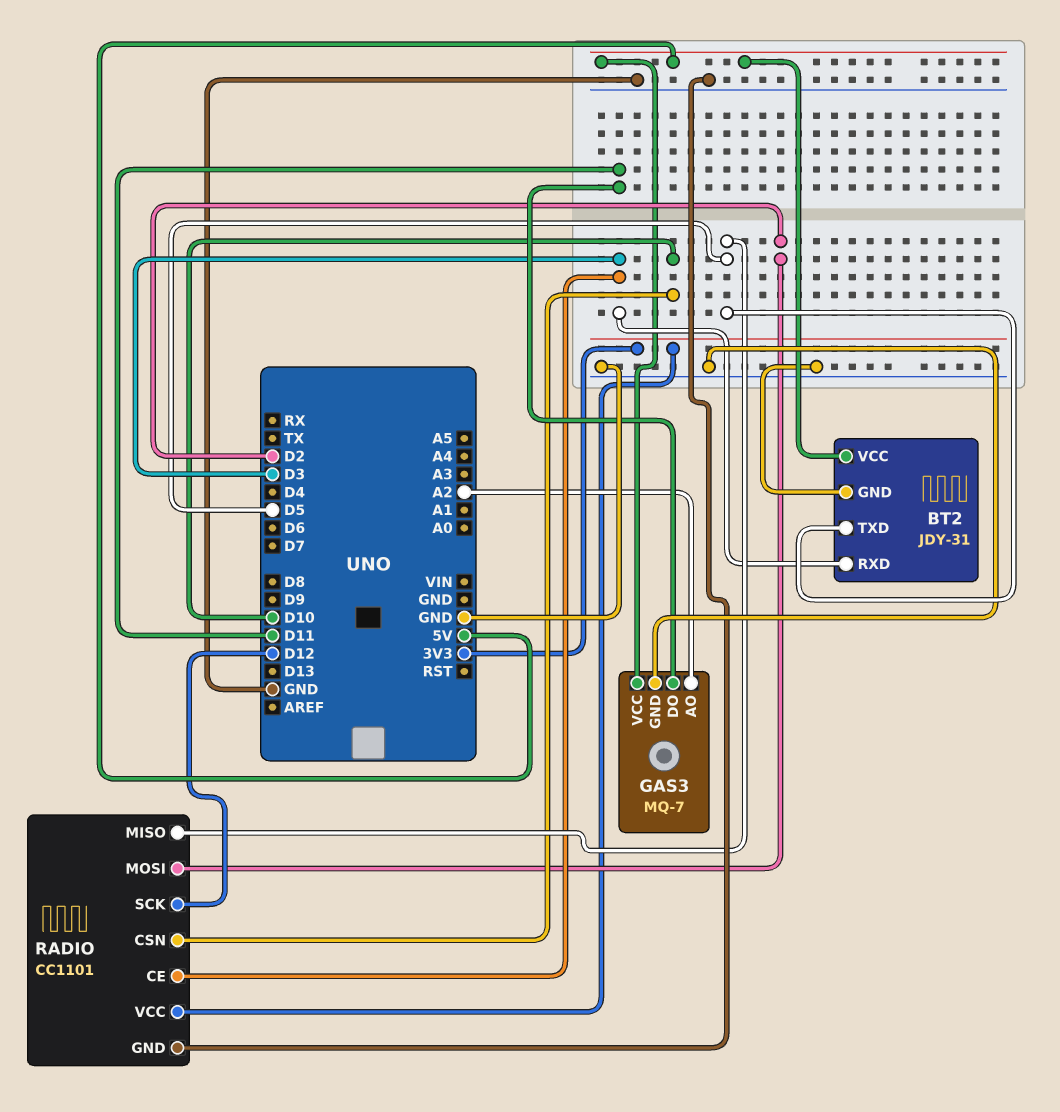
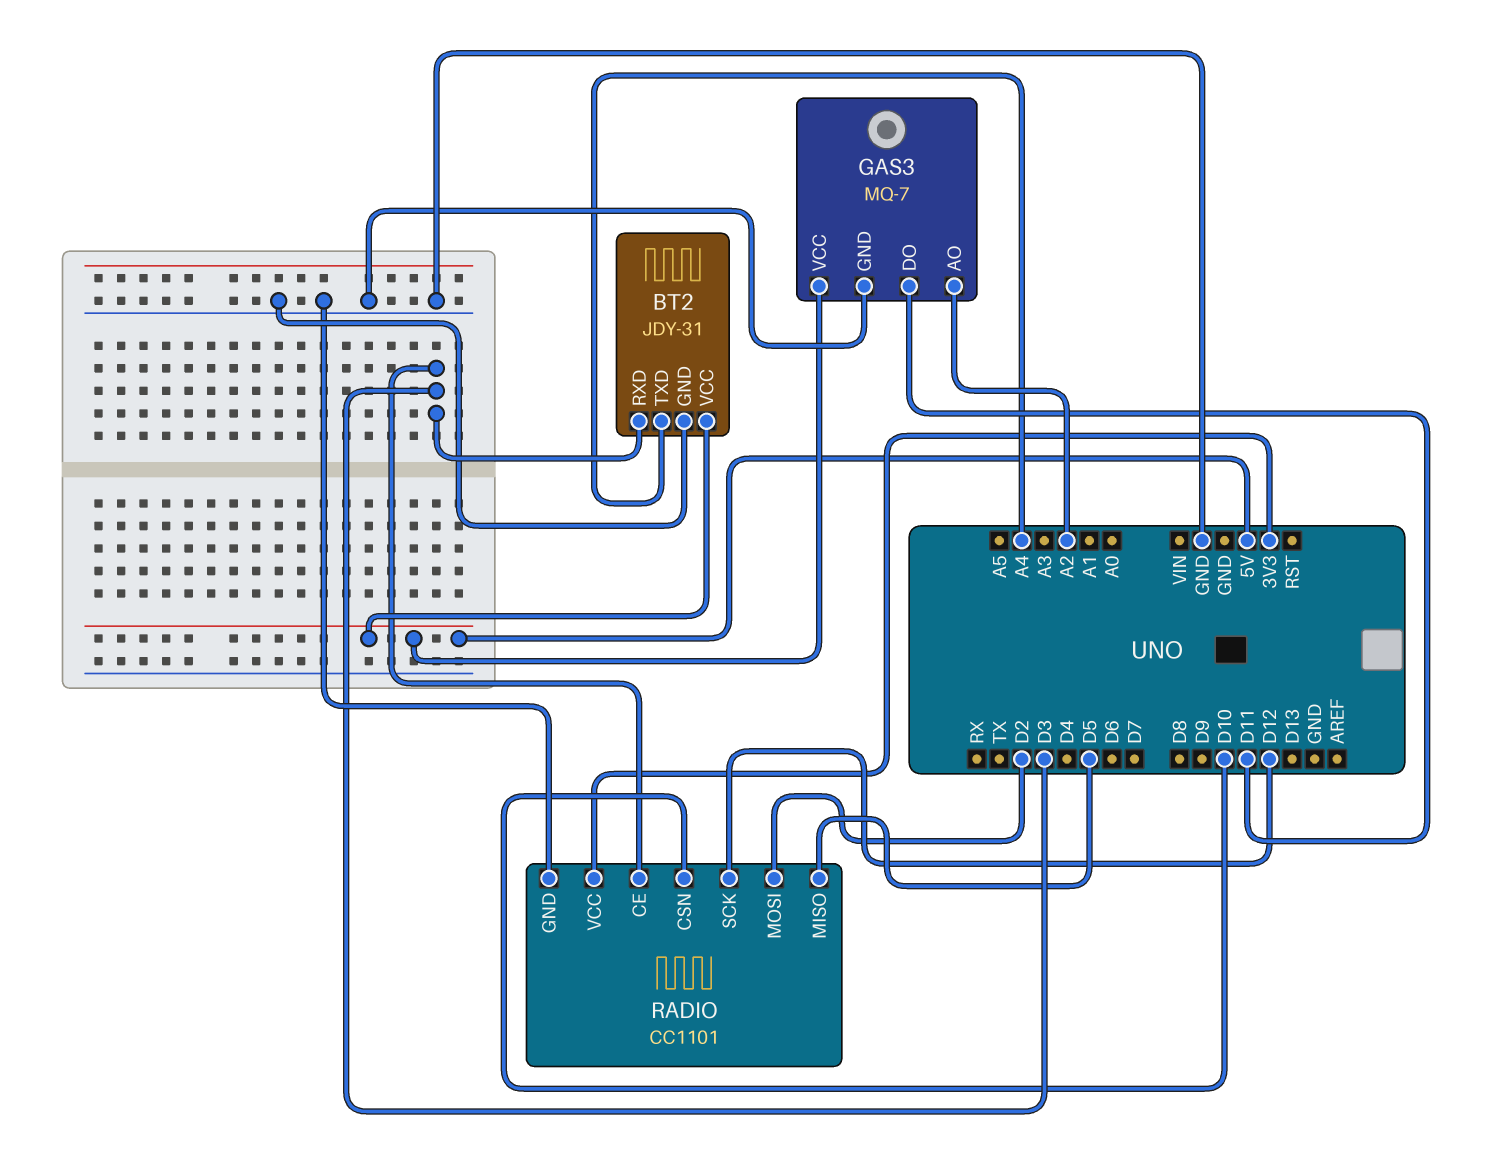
BT2 pin TXD: D5 -> A4

